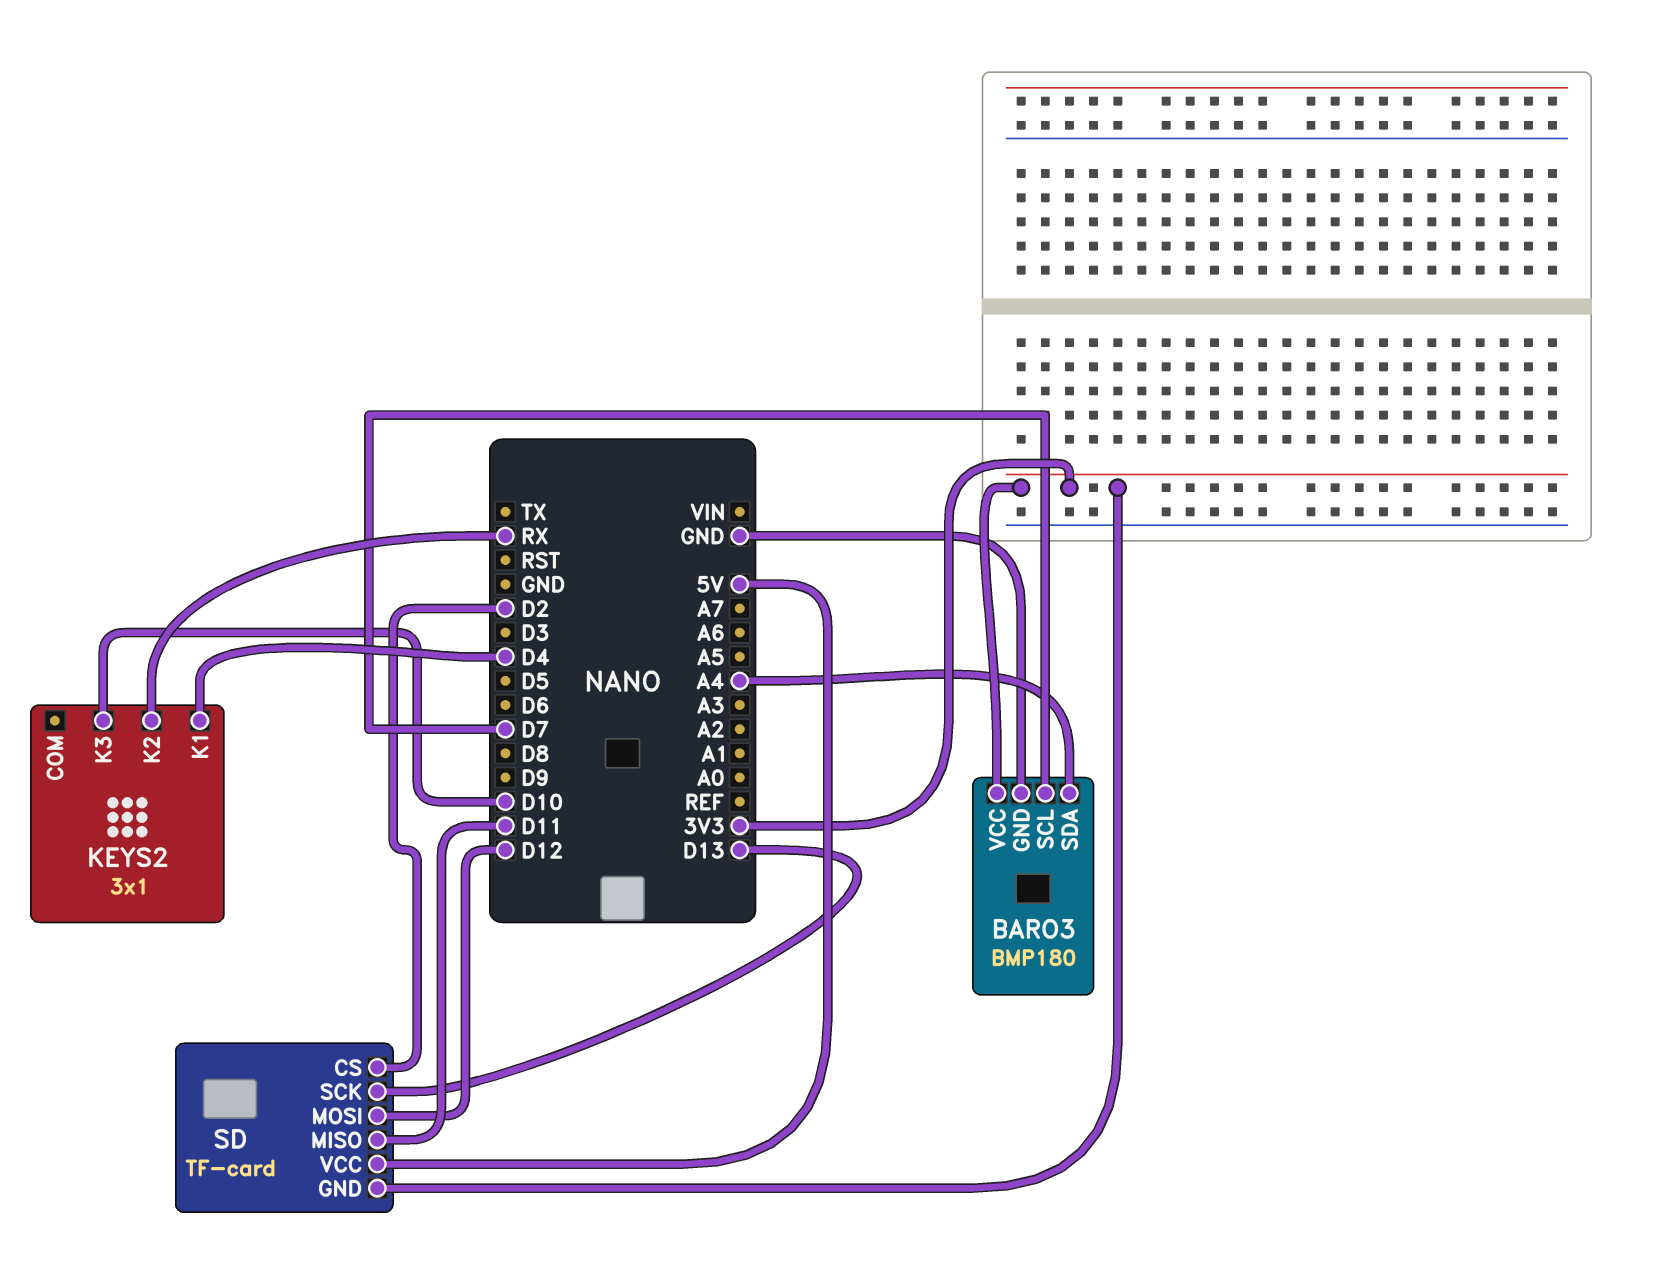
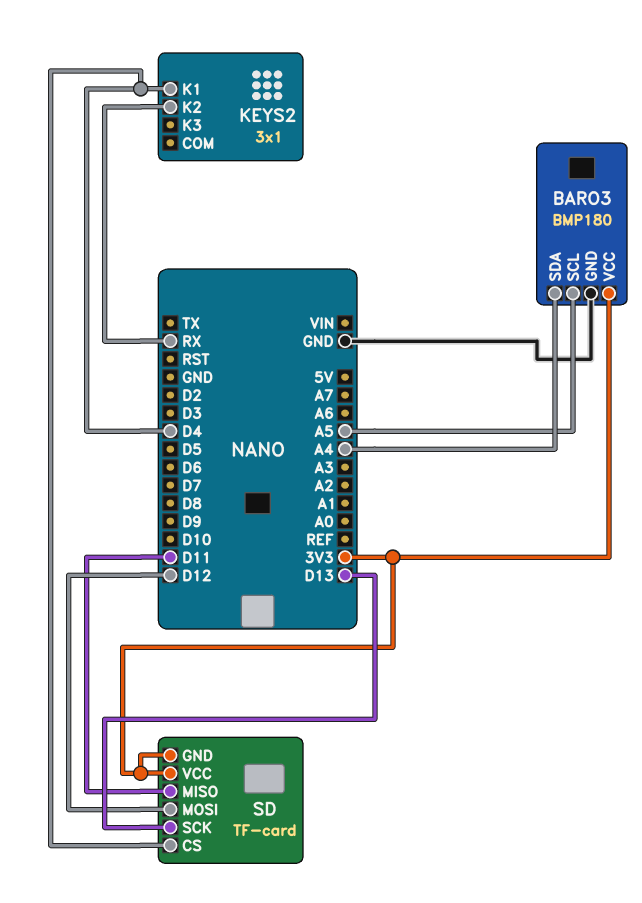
BARO3 pin SCL: D7 -> A5
KEYS2 pin K3: D10 -> none
SD pin CS: D2 -> D4
SD pin VCC: 5V -> 3V3

